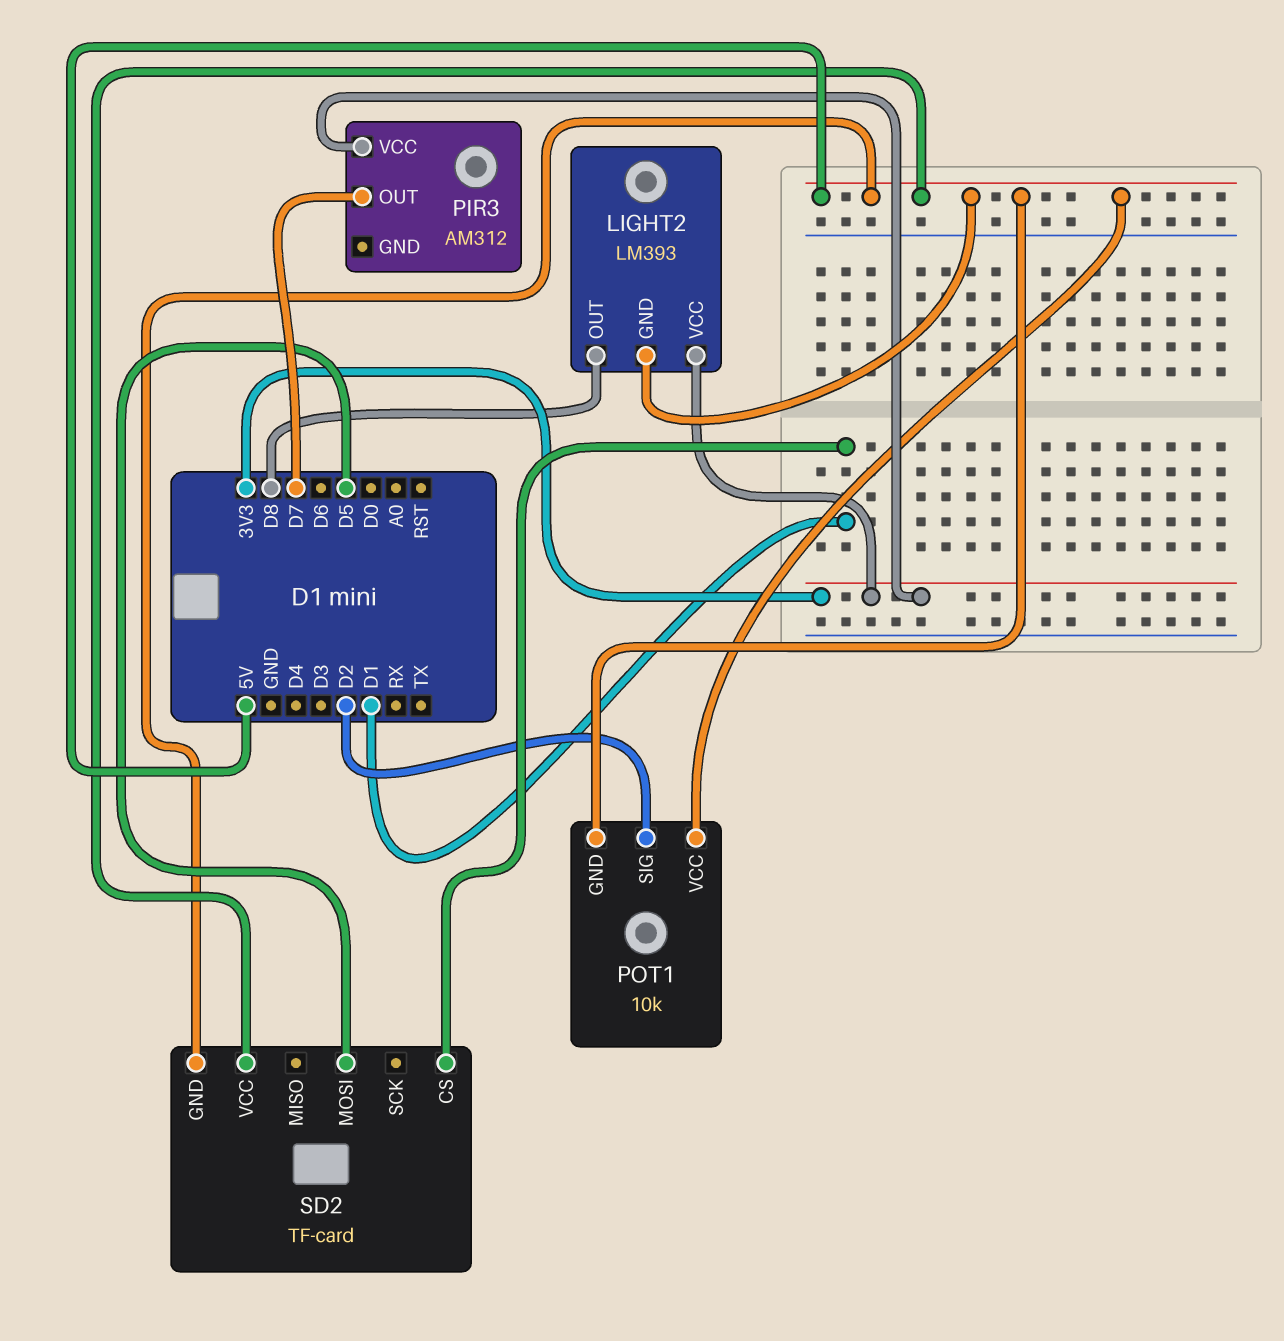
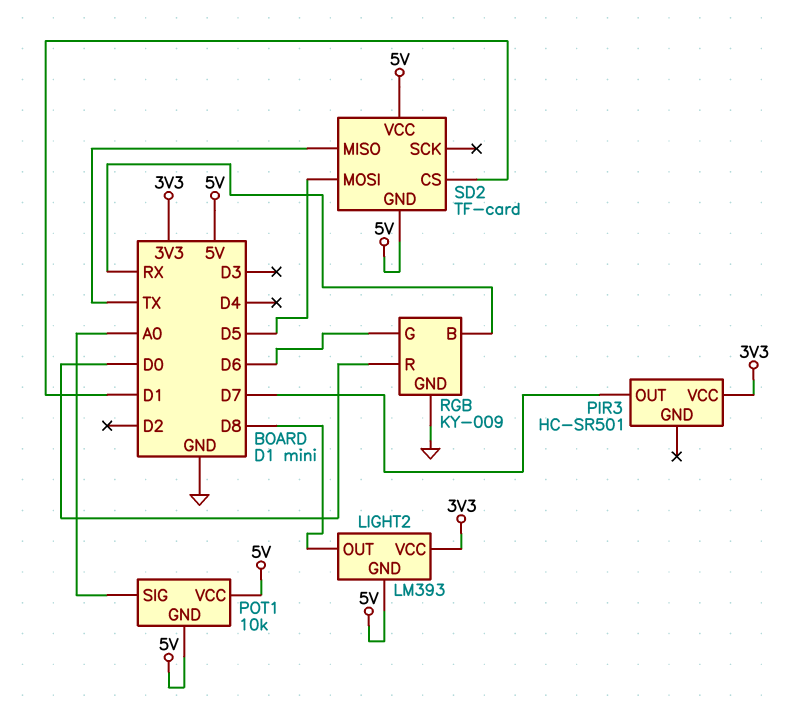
PIR3: AM312 -> HC-SR501
POT1 pin SIG: D2 -> A0
RGB: none -> KY-009
RGB pin B: none -> RX
RGB pin G: none -> D6
RGB pin GND: none -> GND
RGB pin R: none -> D0
SD2 pin MISO: none -> TX

